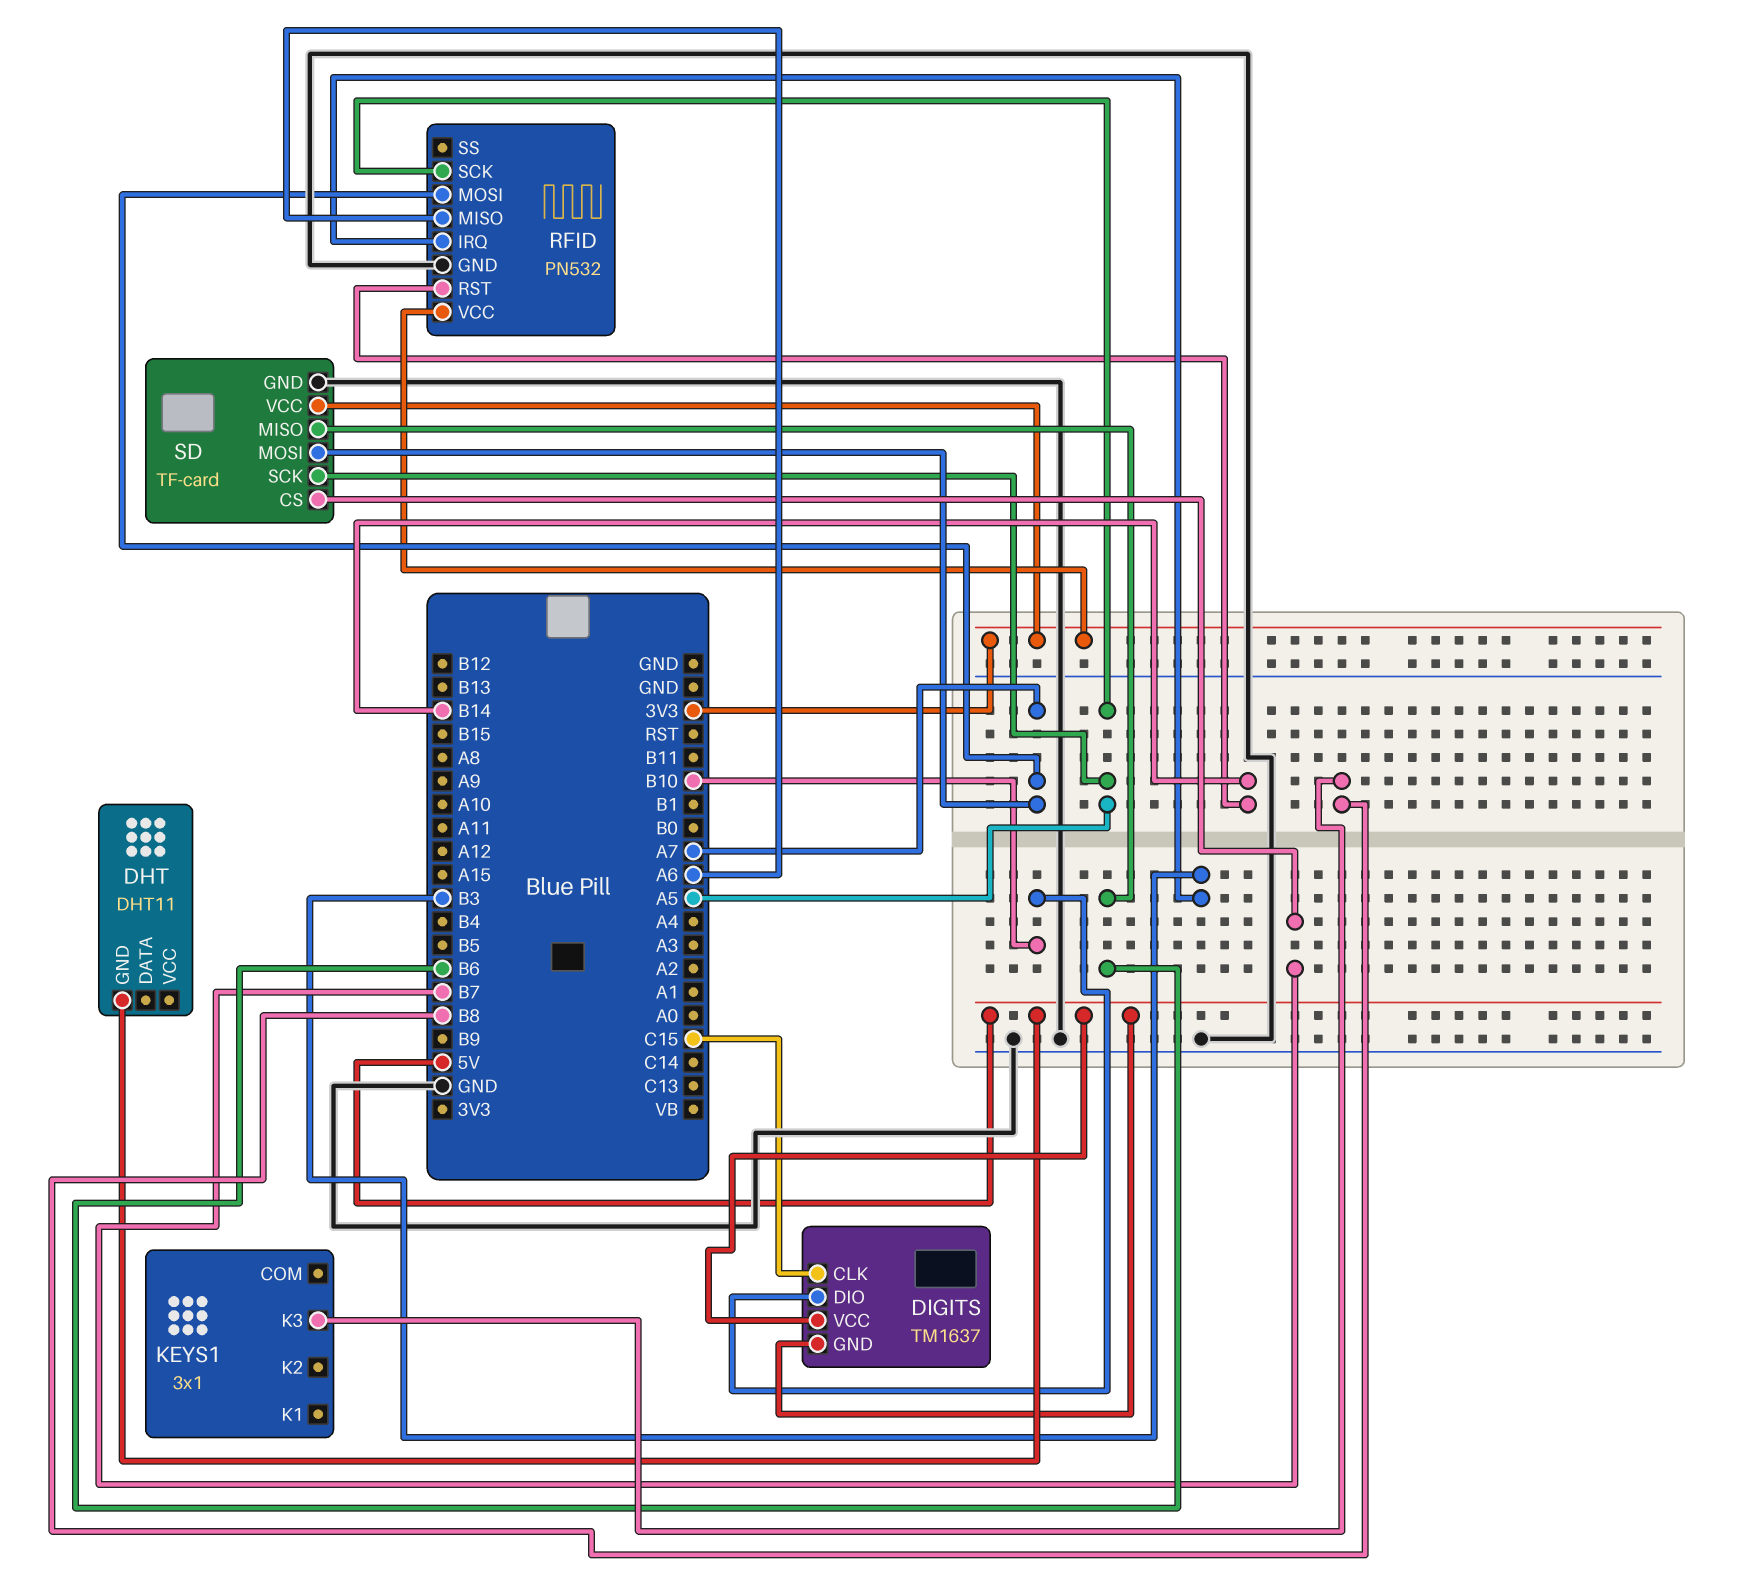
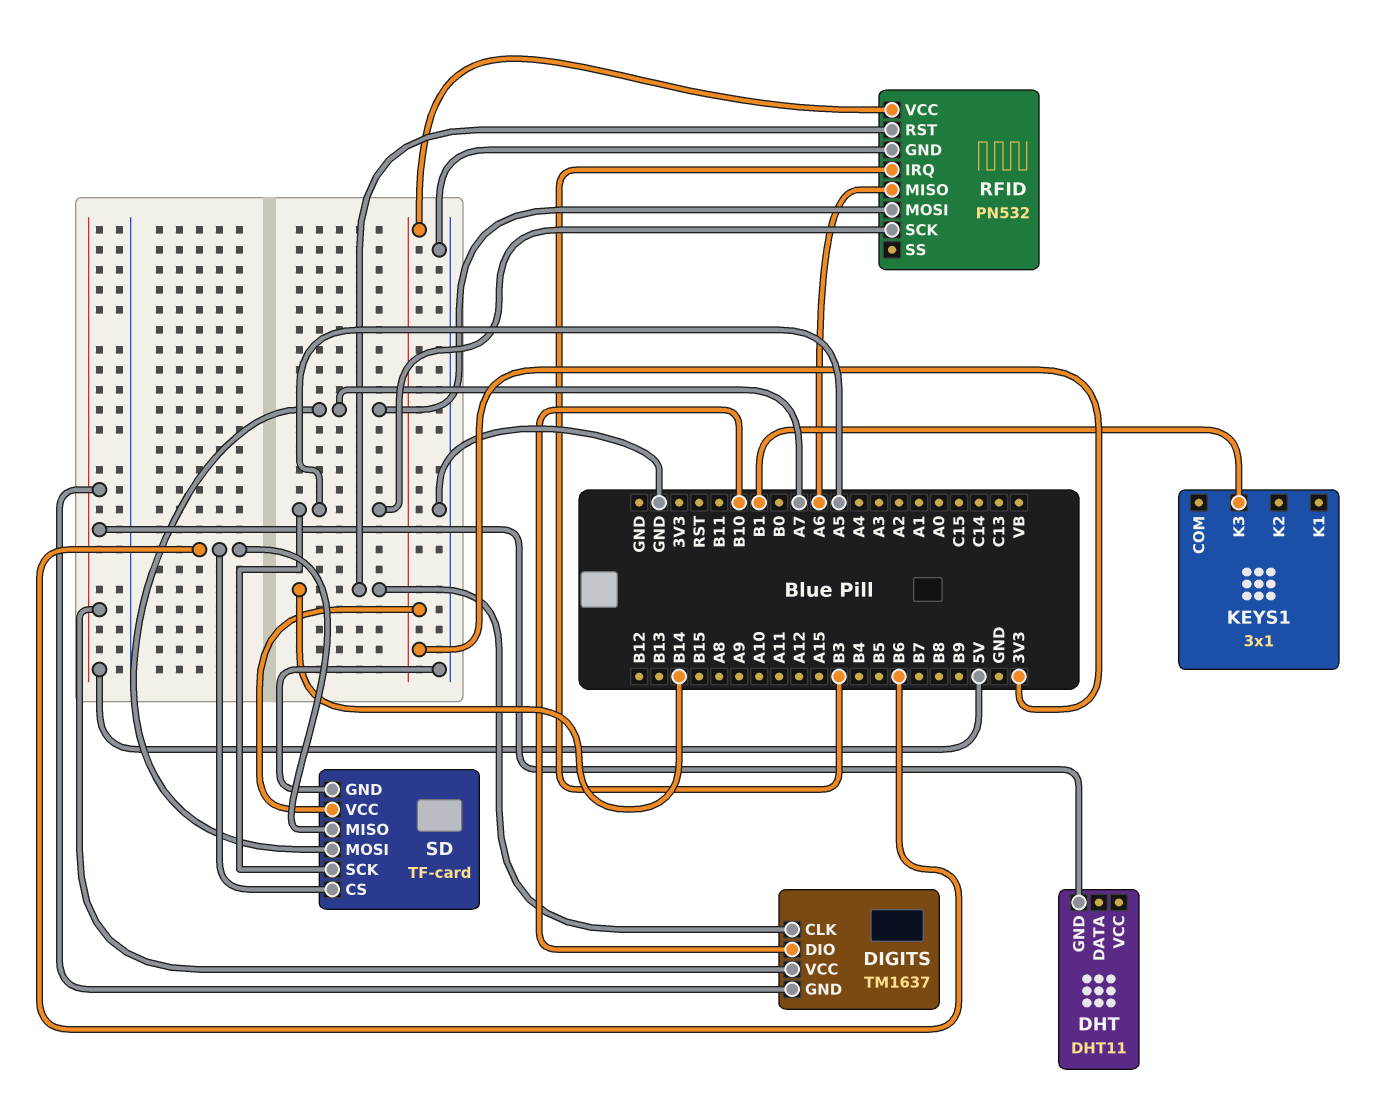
DIGITS pin CLK: C15 -> B14
KEYS1 pin K3: B8 -> B1
SD pin CS: B7 -> B6

